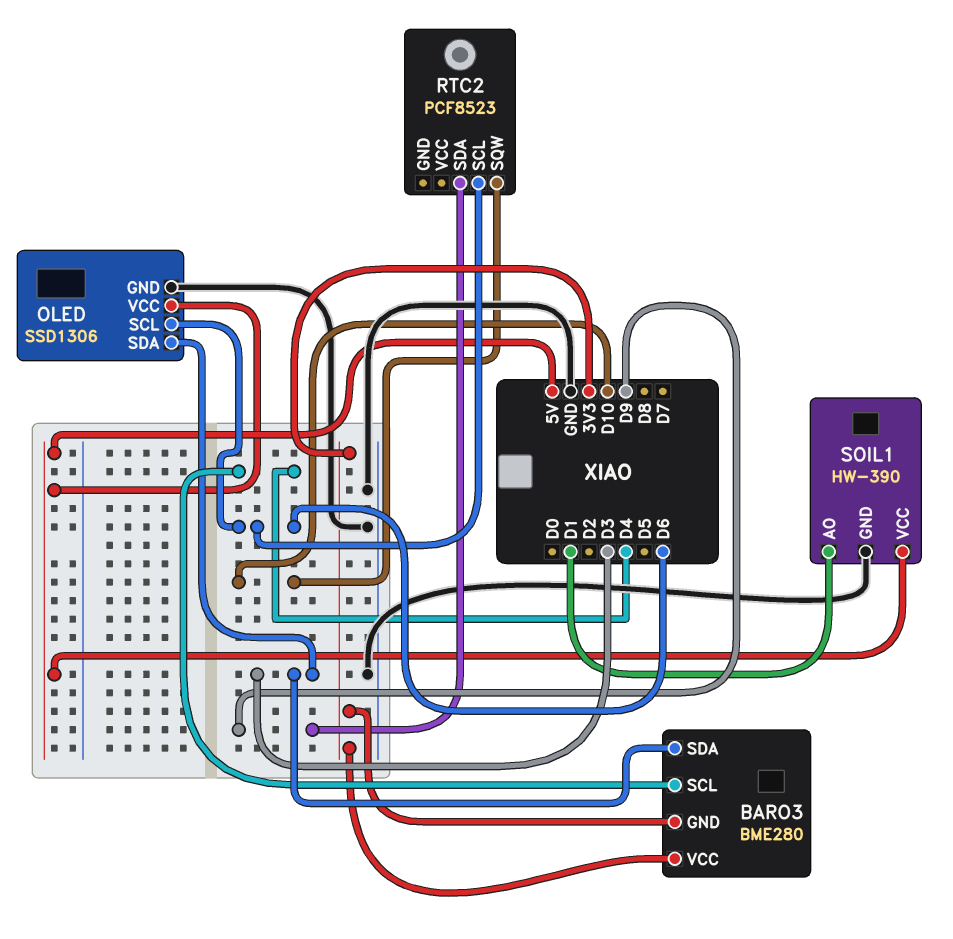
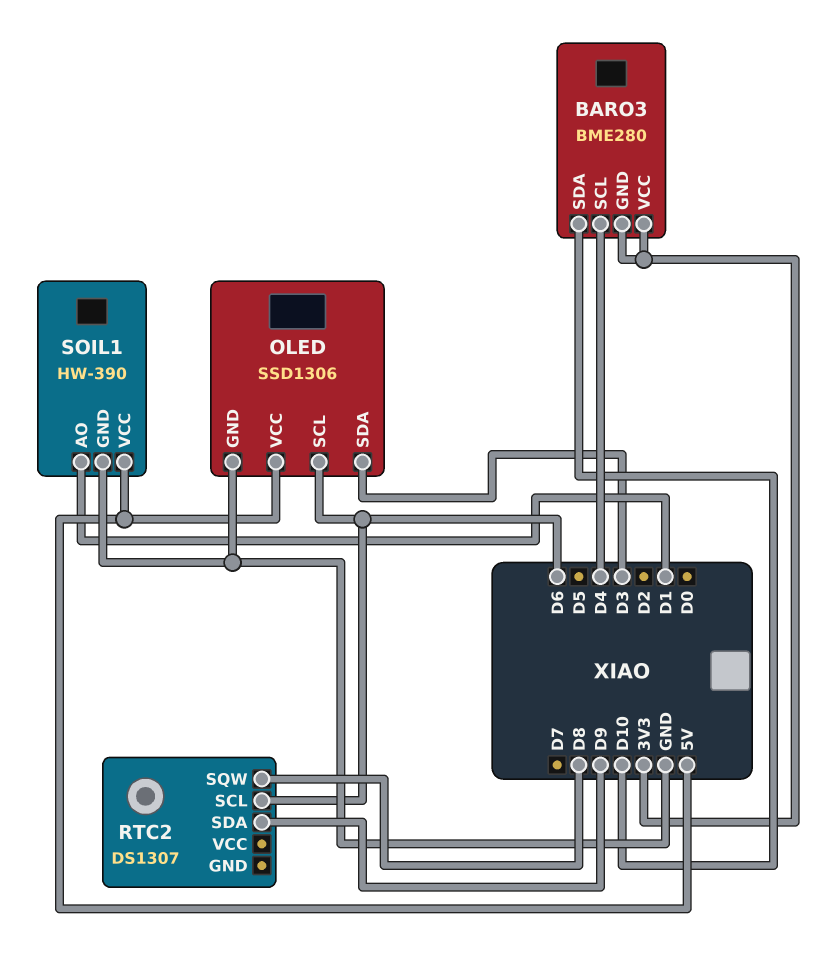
BARO3 pin SDA: D3 -> D10
RTC2: PCF8523 -> DS1307
RTC2 pin SQW: D10 -> D8

